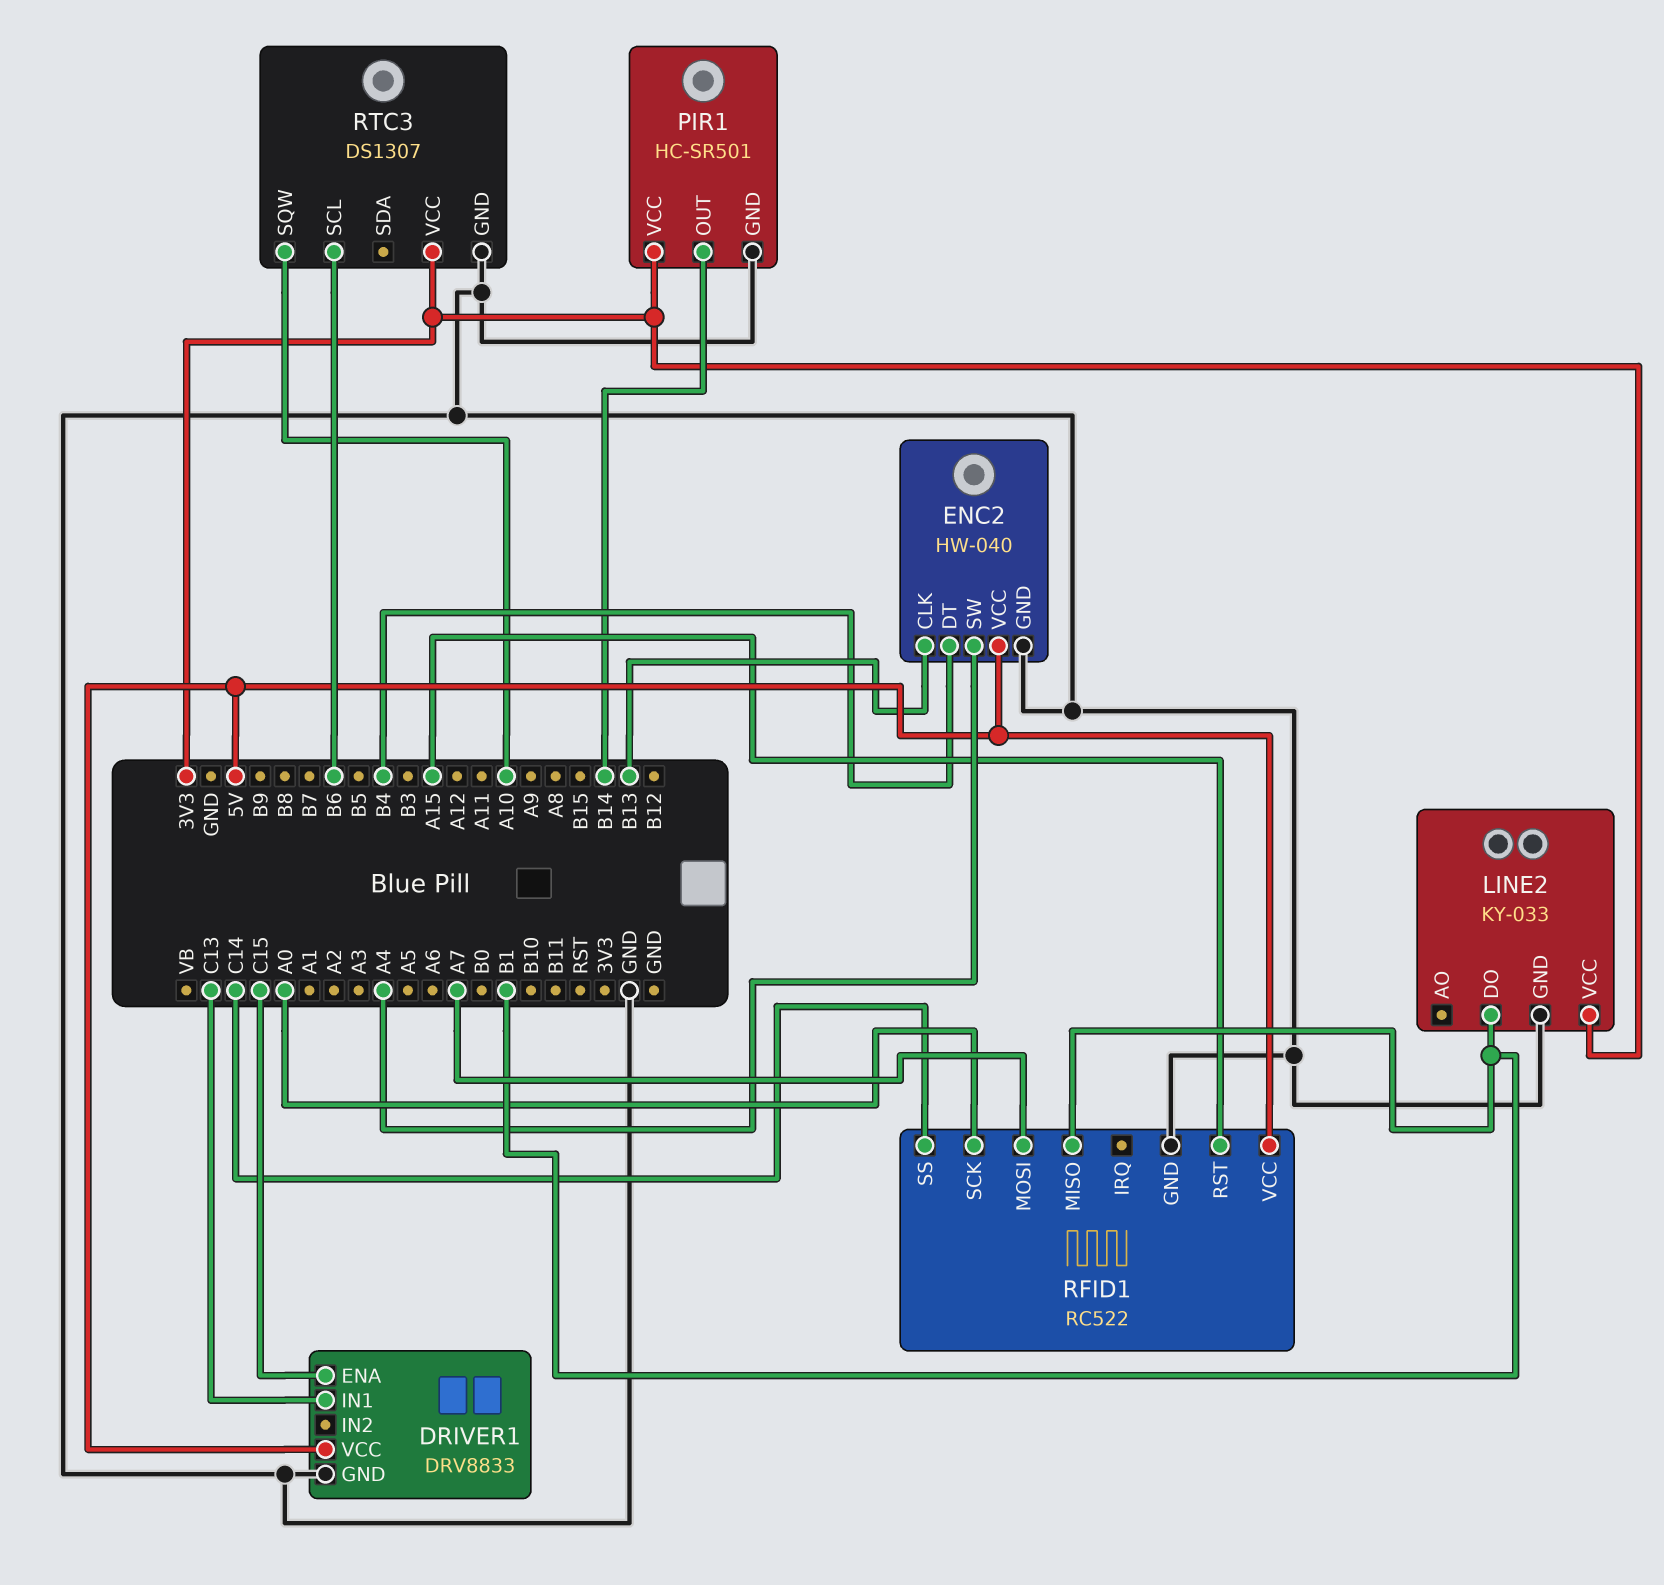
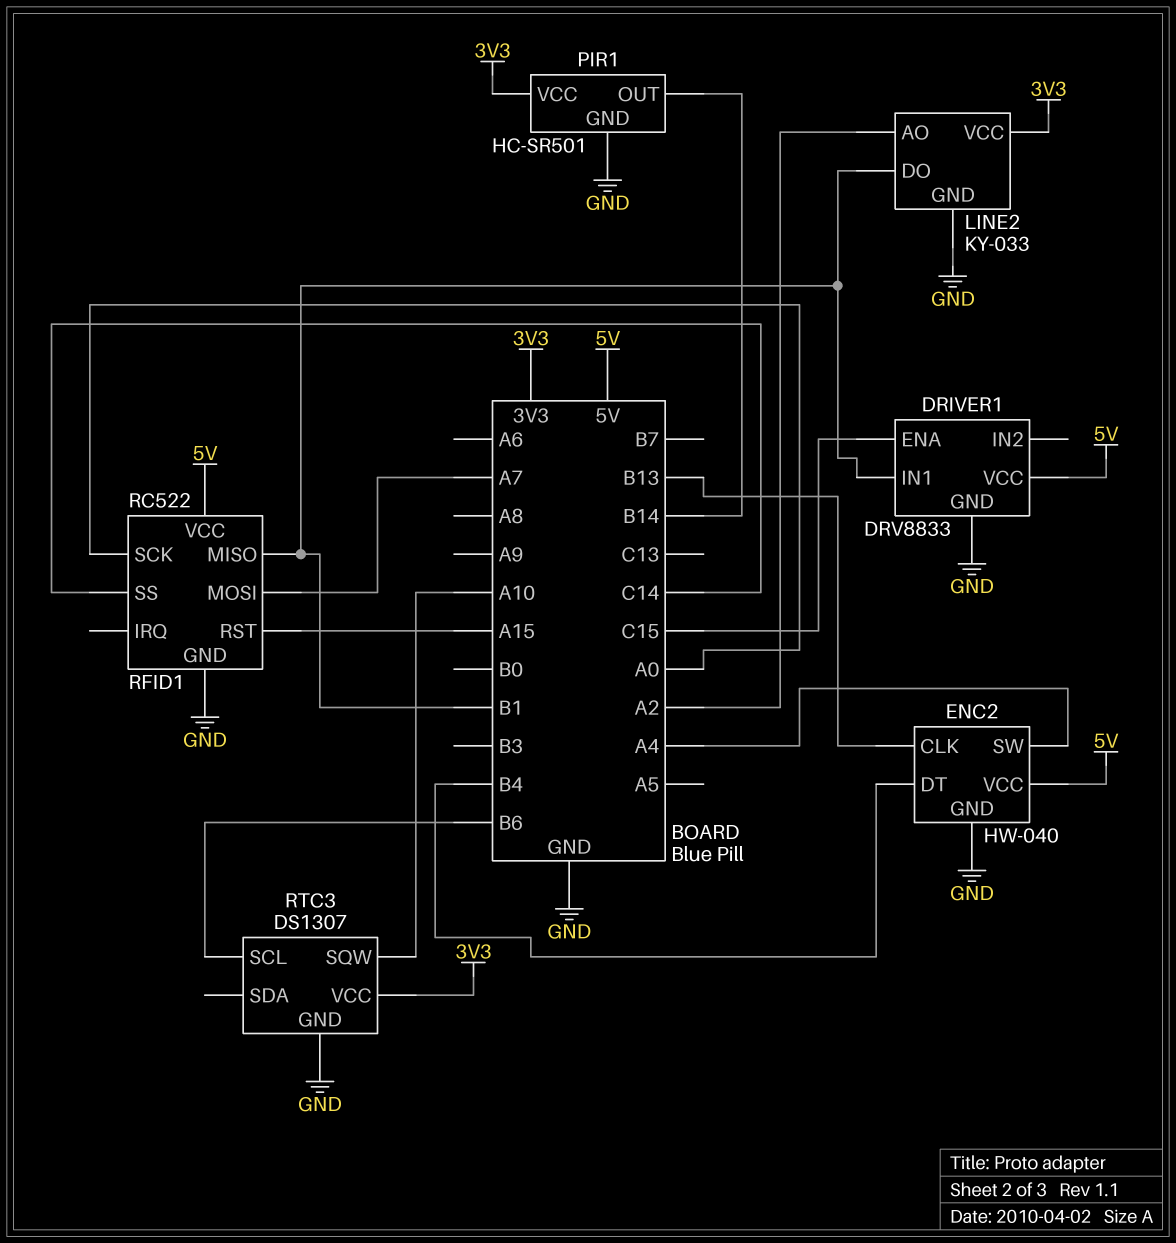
DRIVER1 pin IN1: C13 -> B1
LINE2 pin AO: none -> A2

